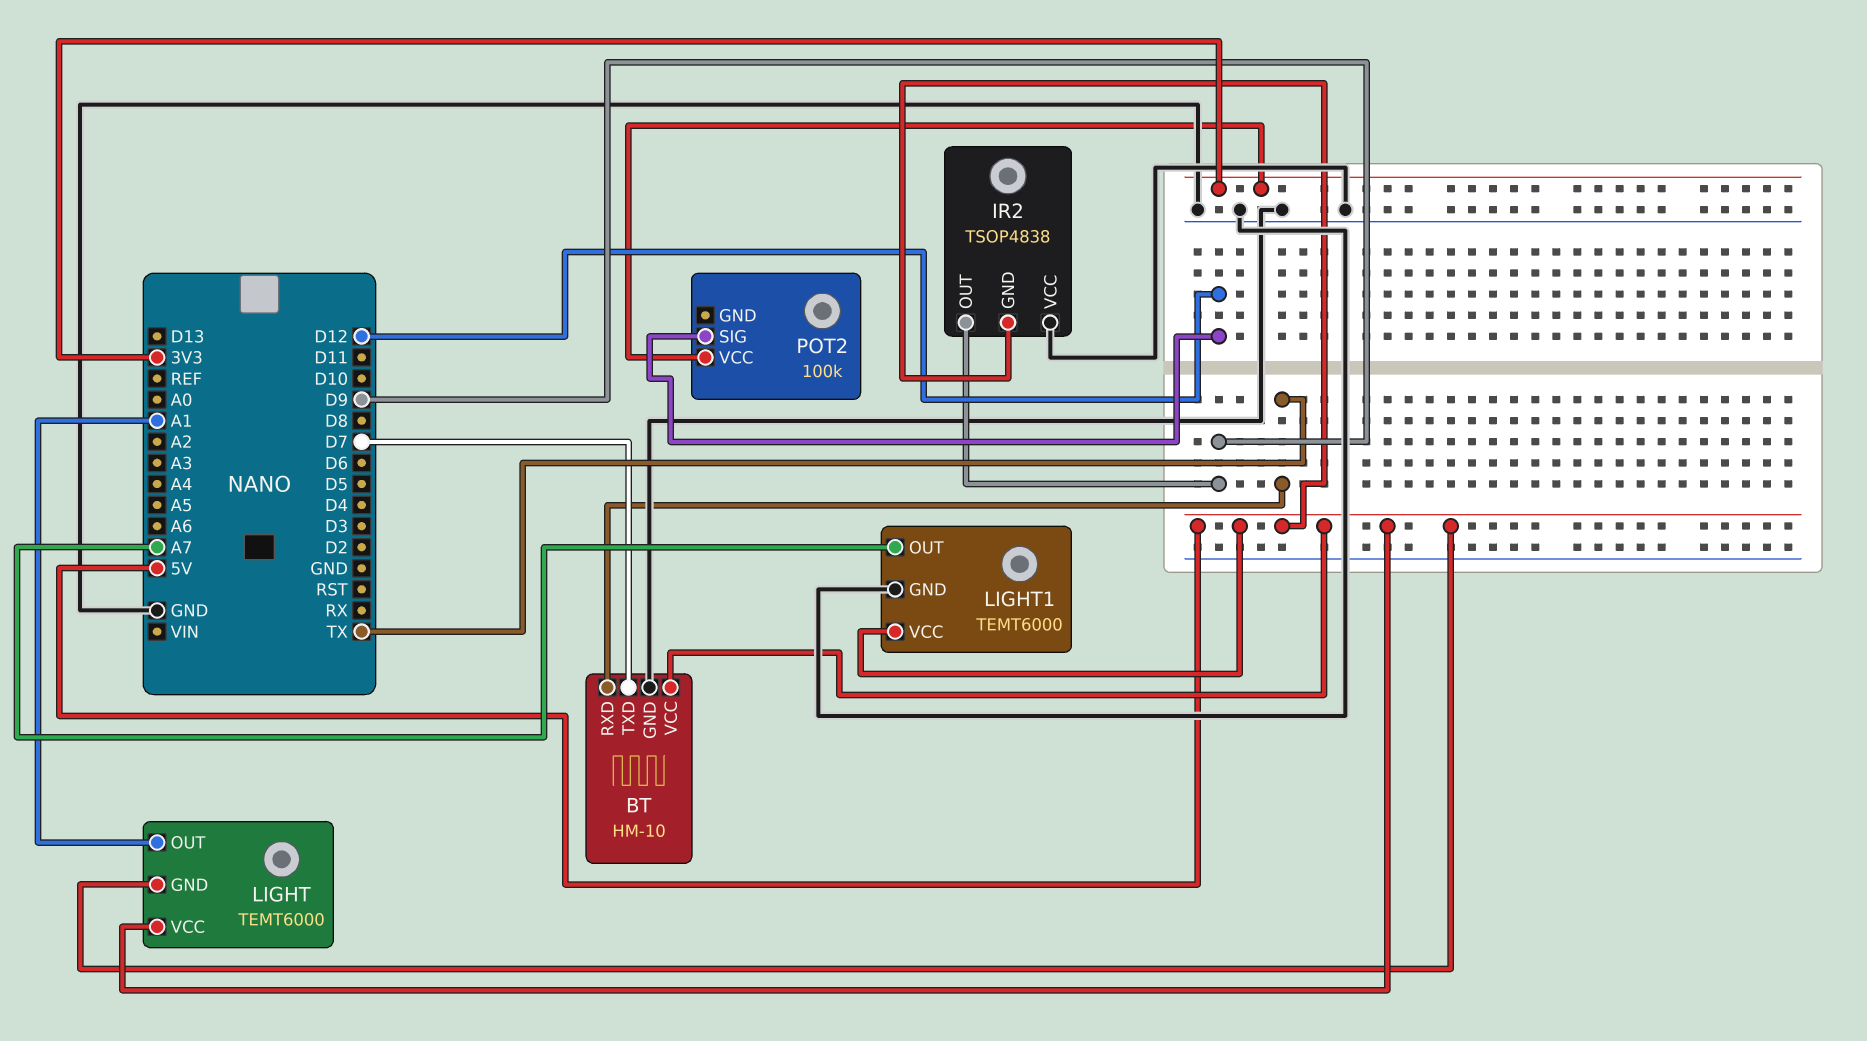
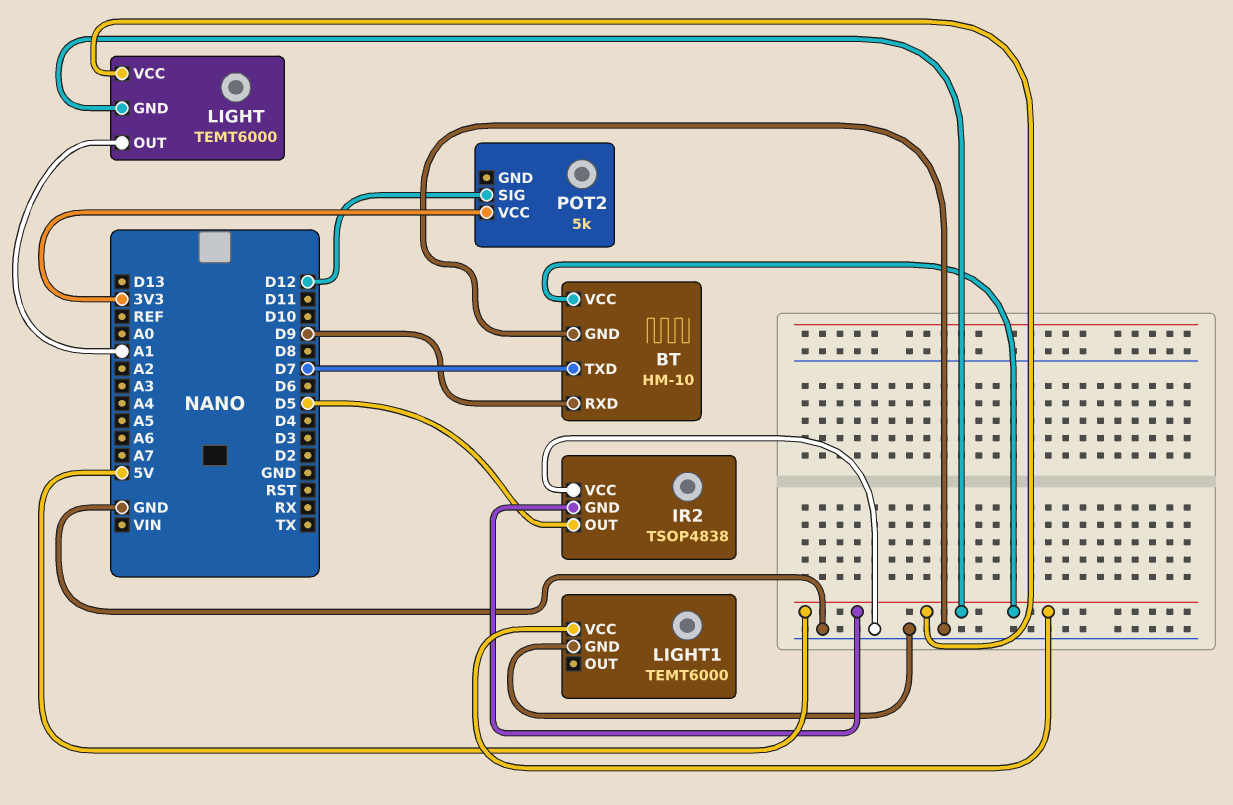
BT pin RXD: TX -> D9
IR2 pin OUT: D9 -> D5
LIGHT1 pin OUT: A7 -> none
POT2: 100k -> 5k

